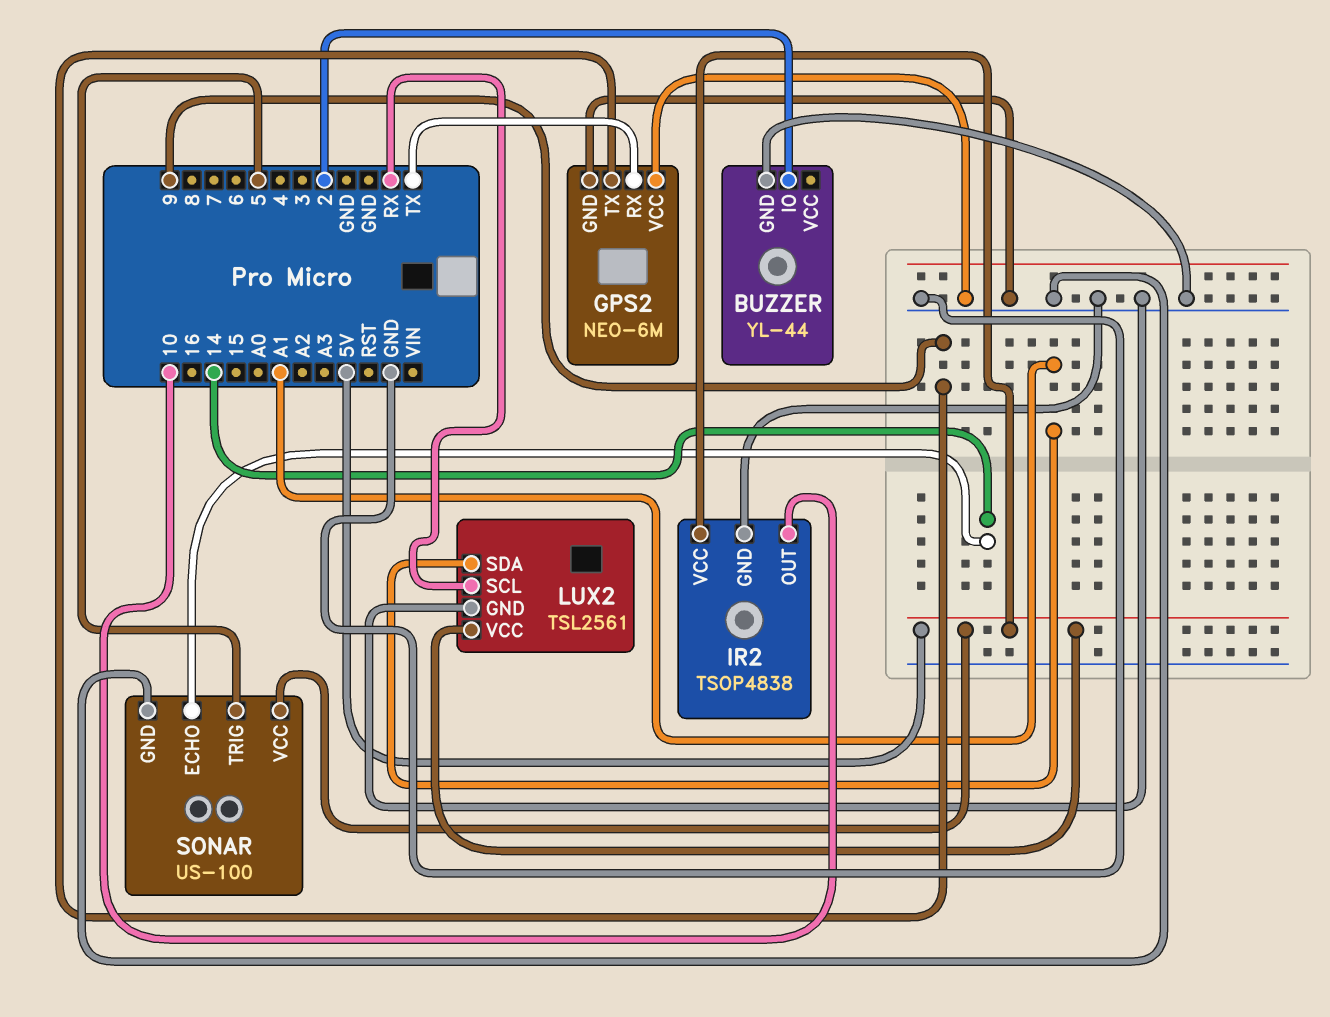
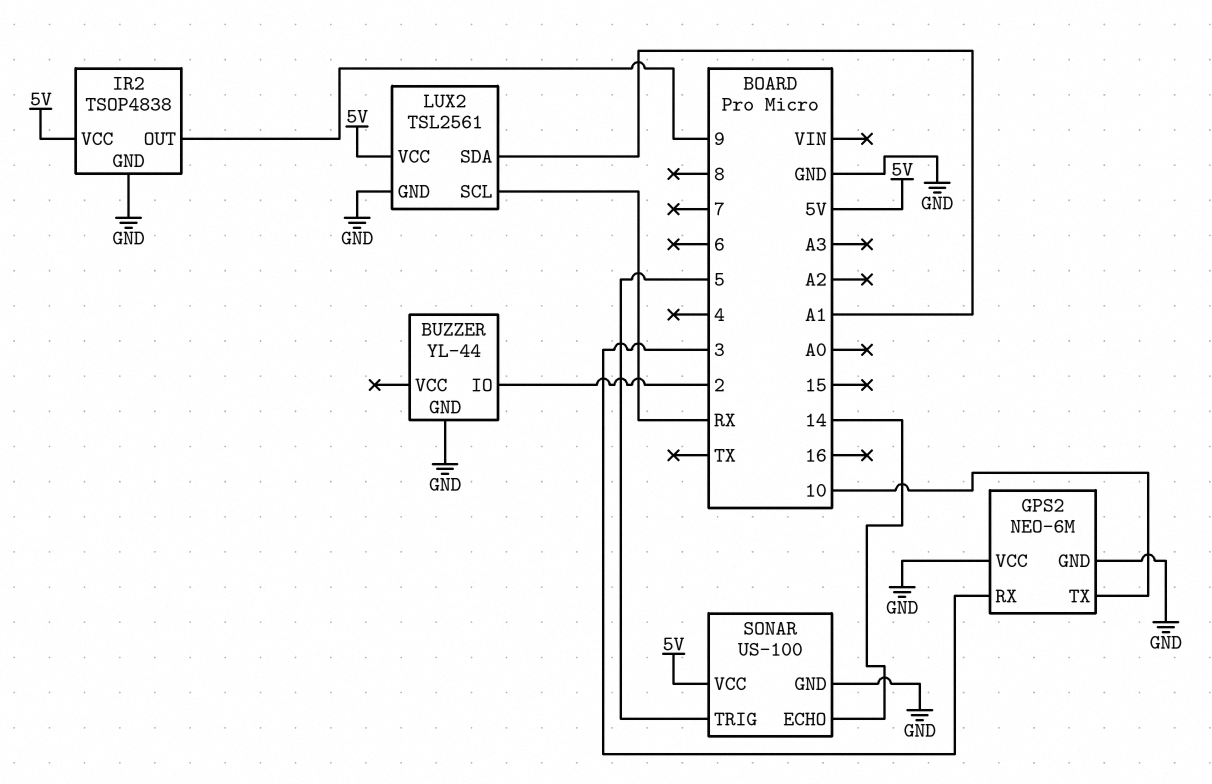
GPS2 pin RX: TX -> 3
GPS2 pin TX: 9 -> 10
IR2 pin OUT: 10 -> 9

